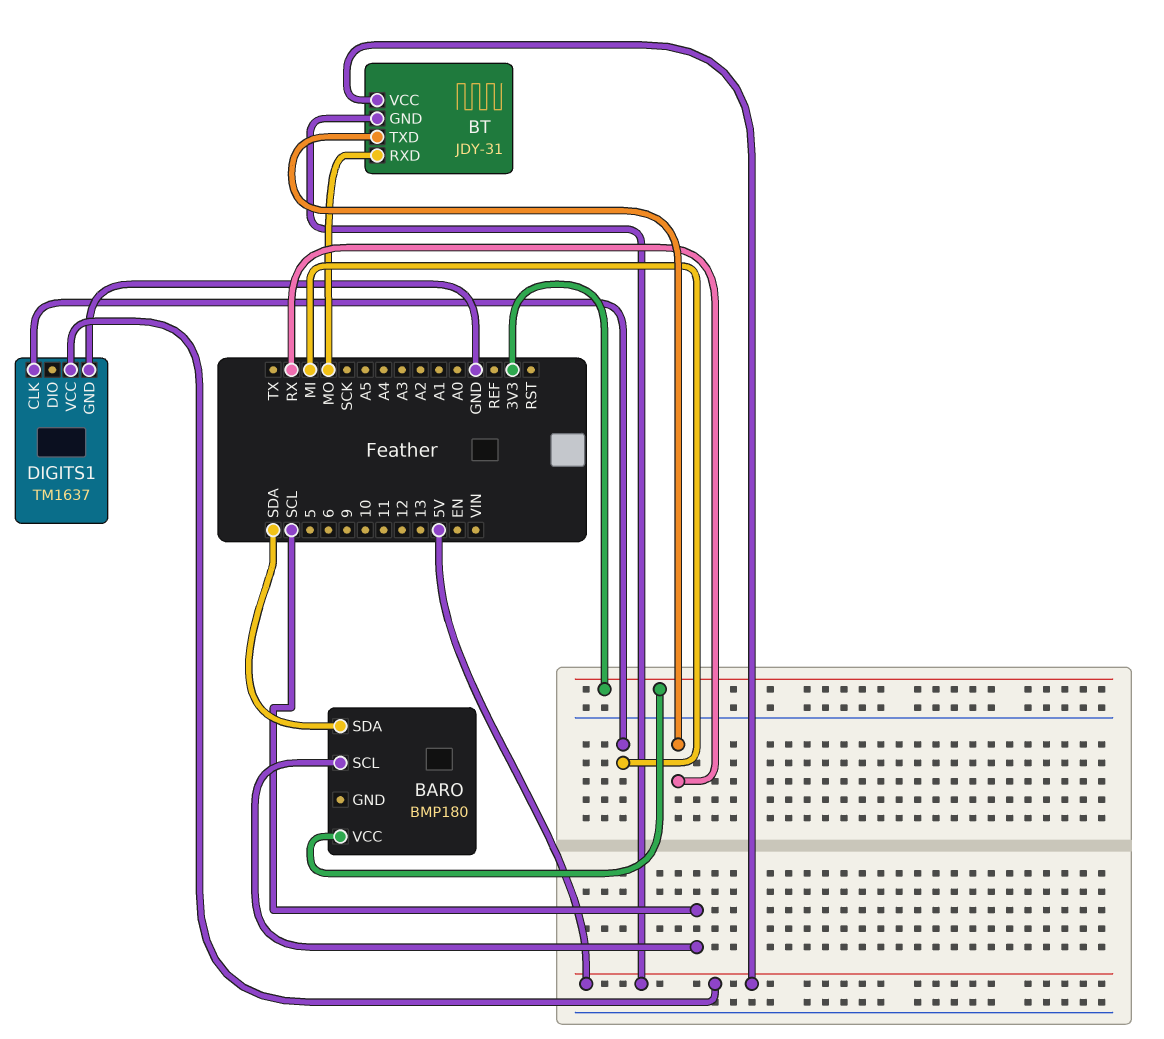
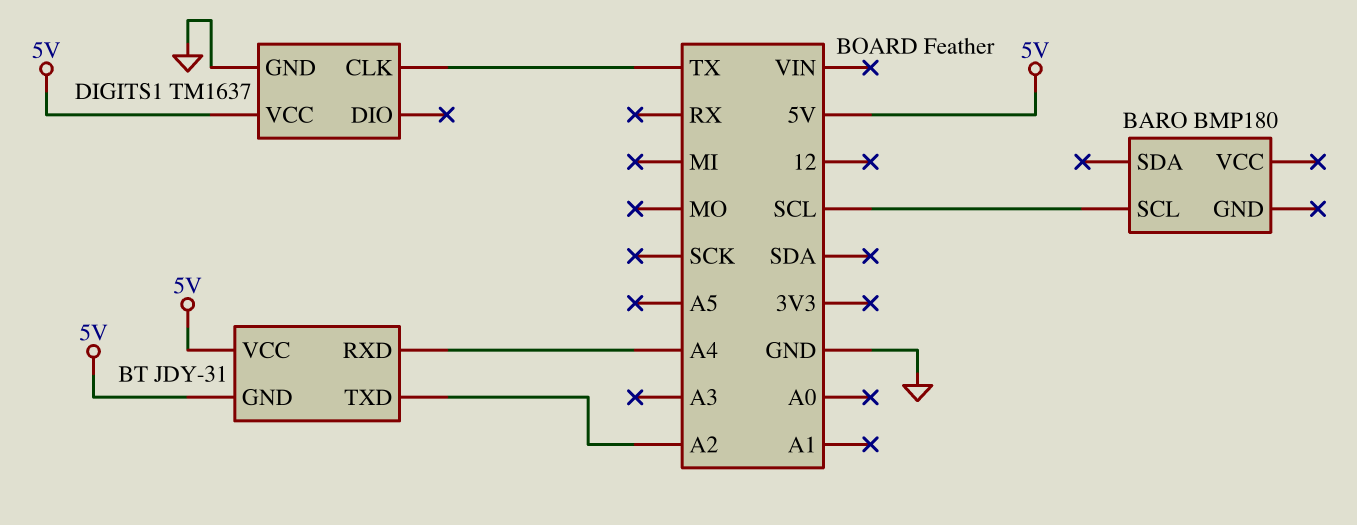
BARO pin SDA: SDA -> none
BARO pin VCC: 3V3 -> none
BT pin RXD: MO -> A4
BT pin TXD: RX -> A2
DIGITS1 pin CLK: MI -> TX

